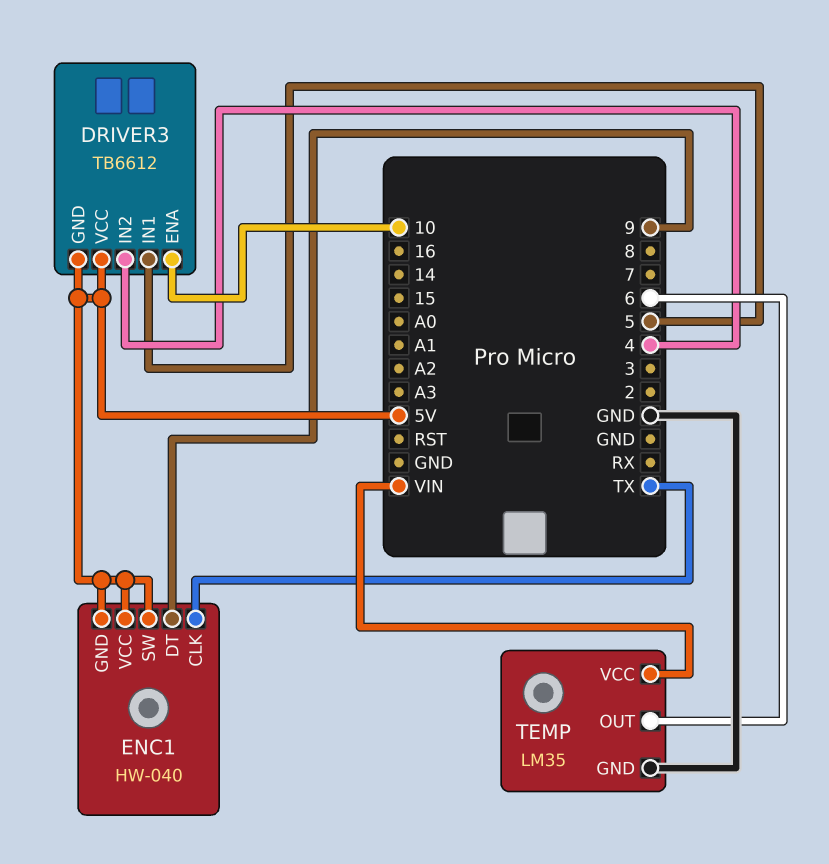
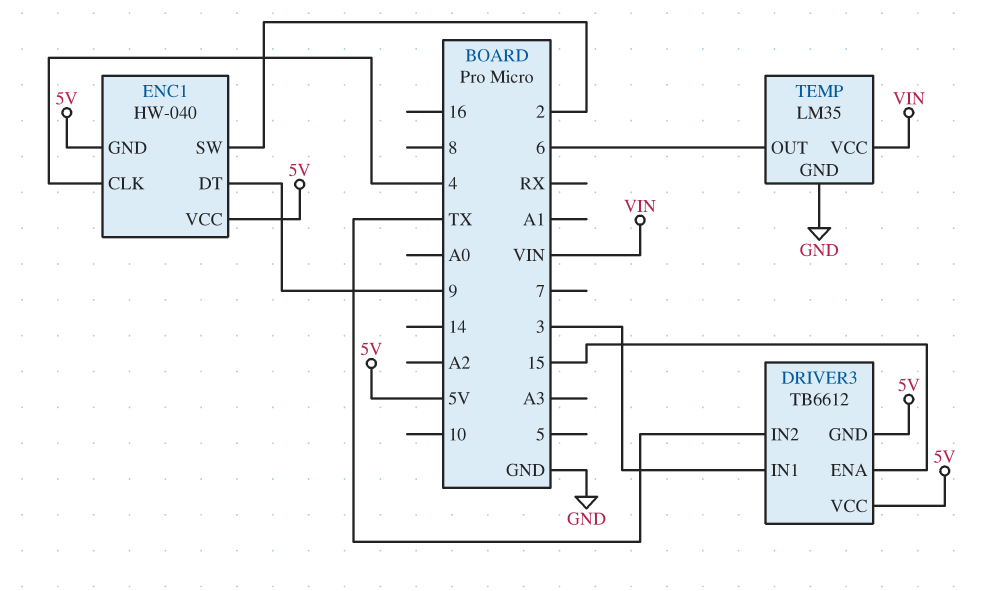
DRIVER3 pin ENA: 10 -> 15
DRIVER3 pin IN1: 5 -> 3
DRIVER3 pin IN2: 4 -> TX
ENC1 pin CLK: TX -> 4
ENC1 pin SW: 5V -> 2

